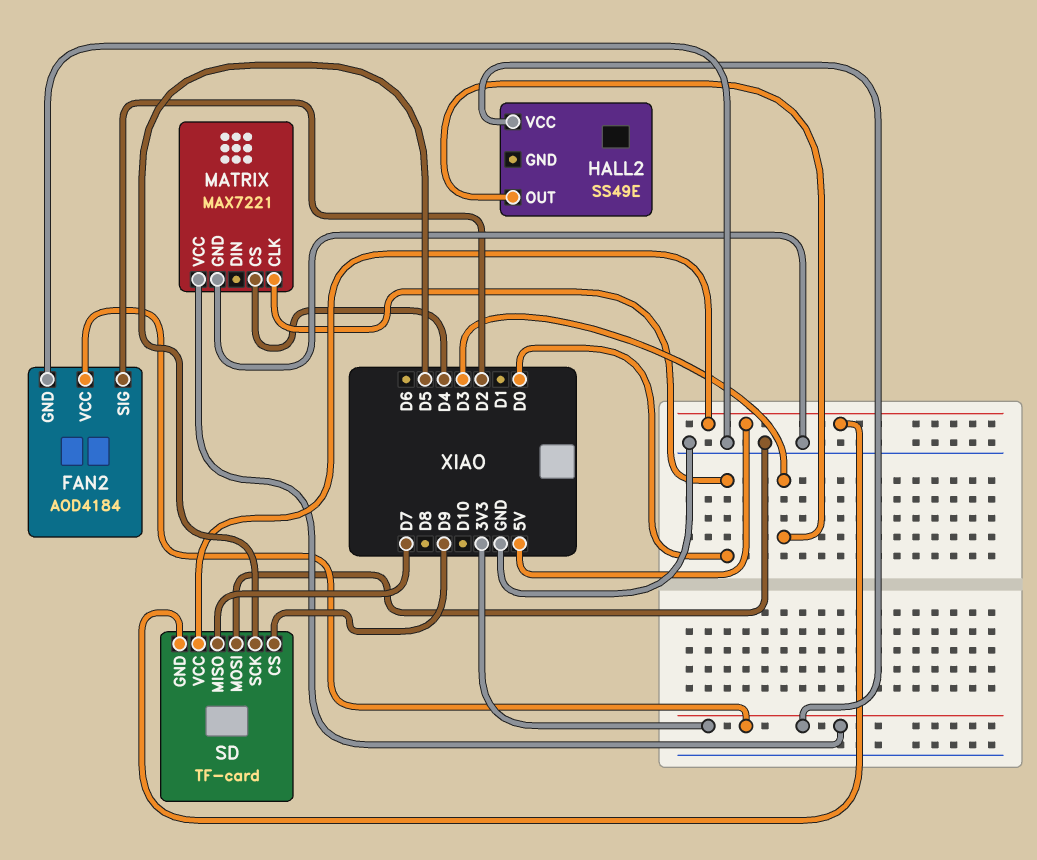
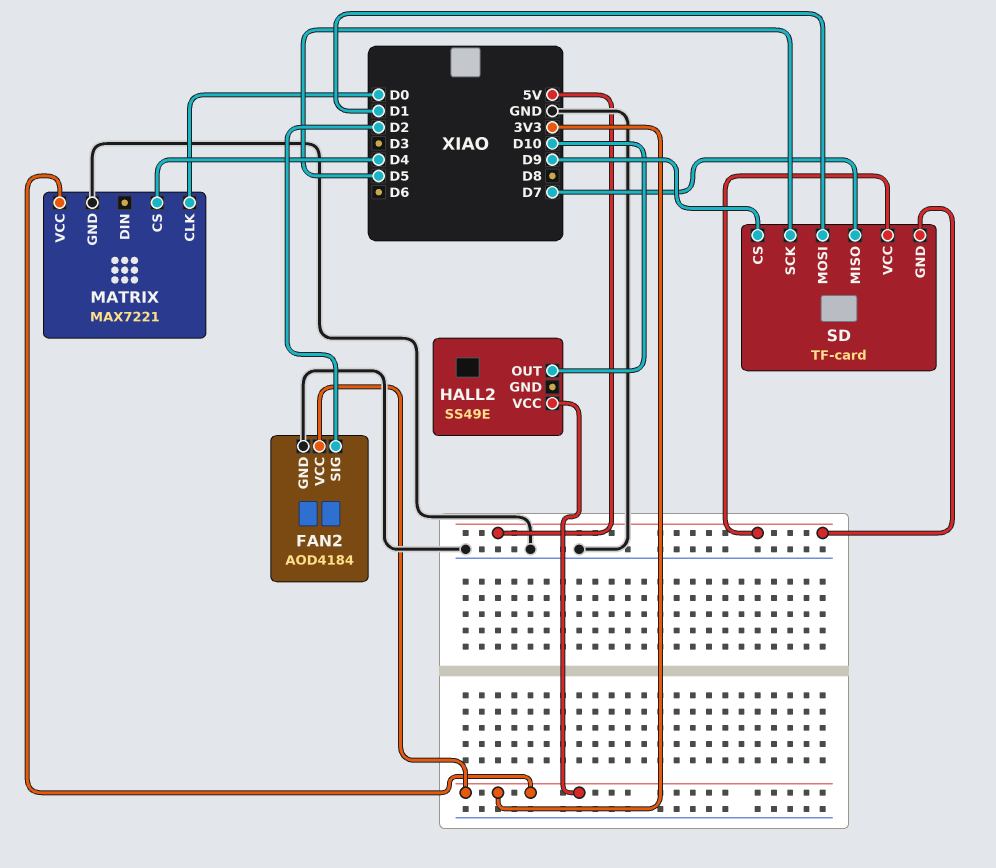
HALL2 pin OUT: D3 -> D10
SD pin MOSI: GND -> D1

